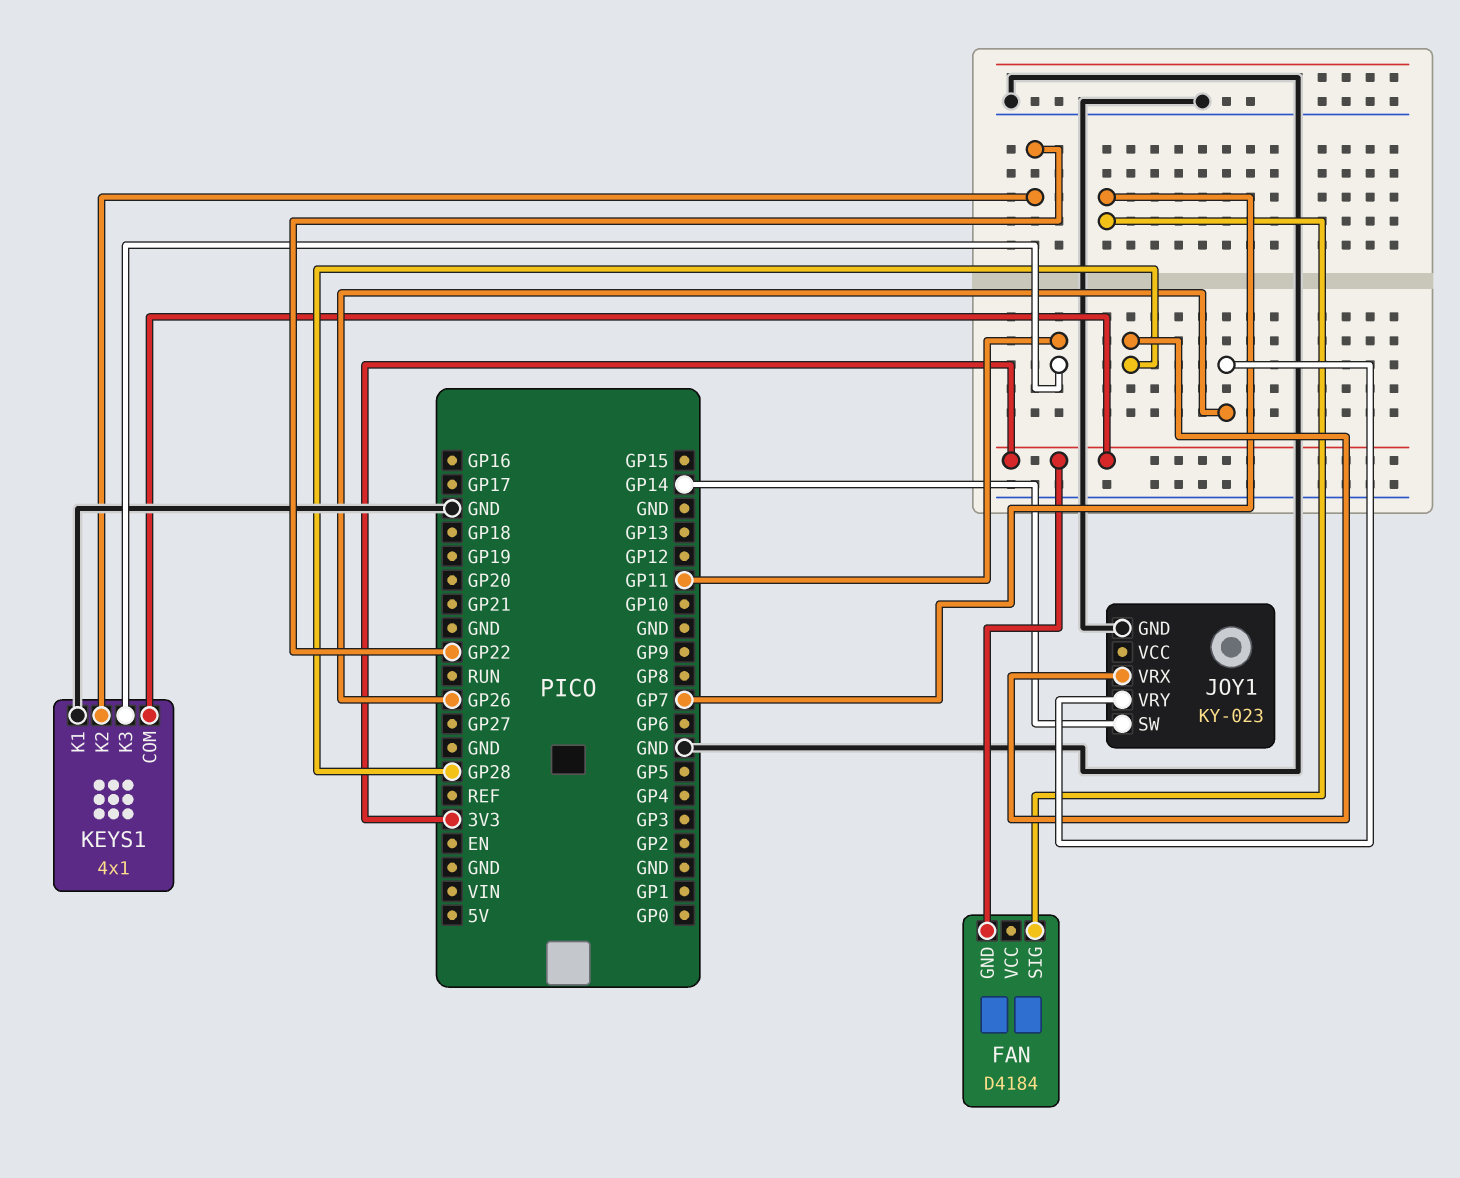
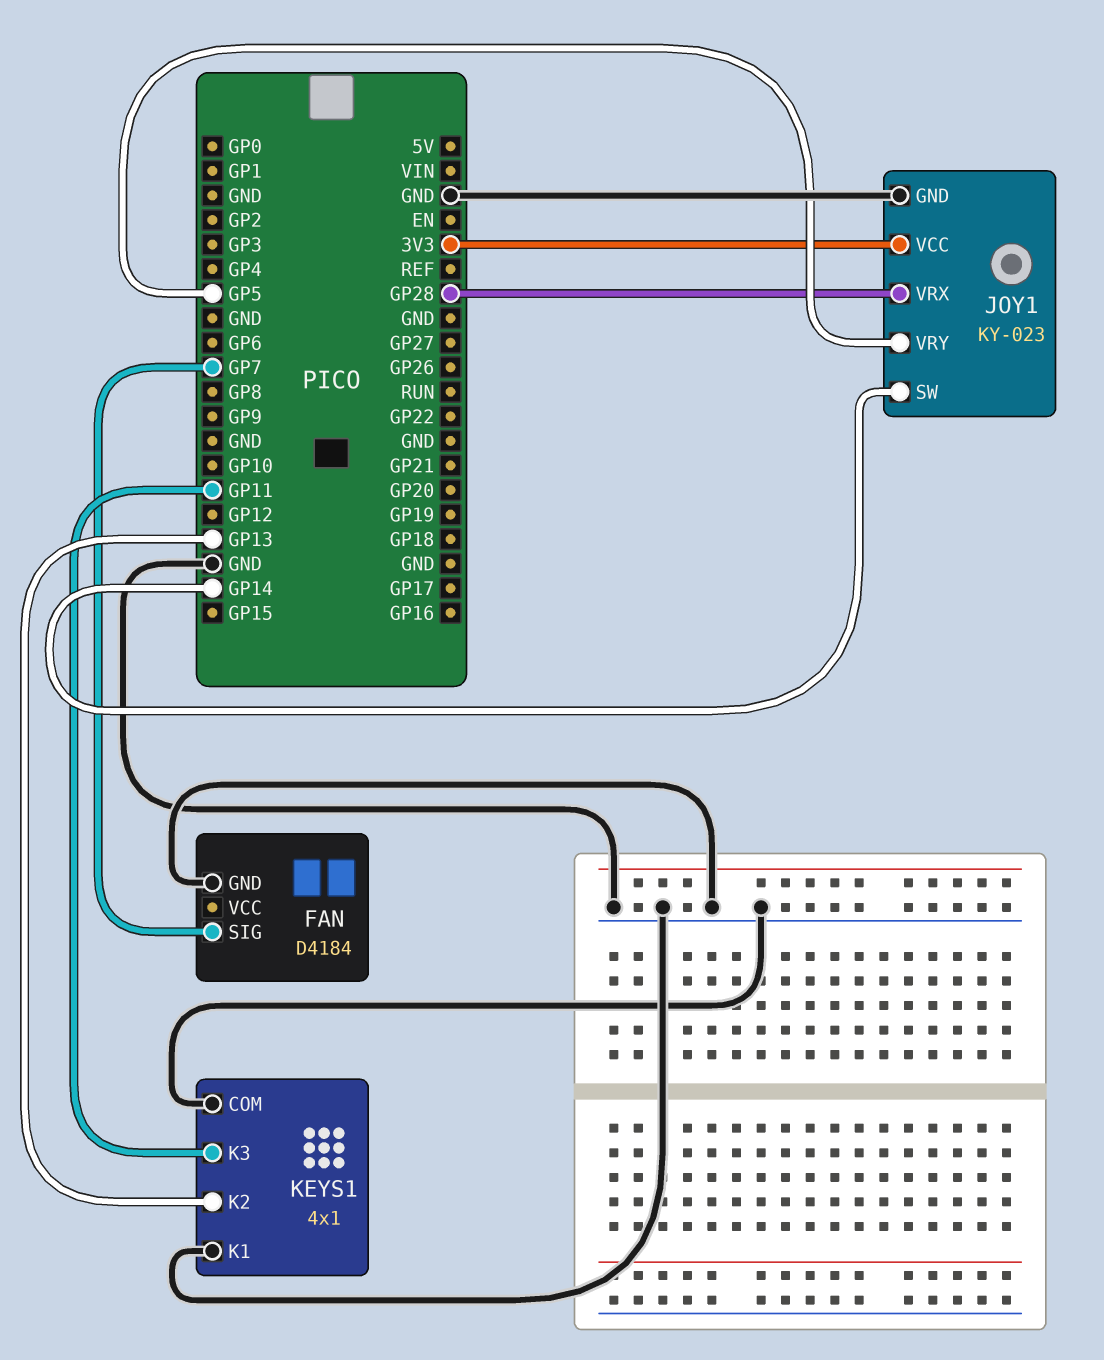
FAN pin GND: 3V3 -> GND
JOY1 pin VCC: none -> 3V3
JOY1 pin VRY: GP26 -> GP5
KEYS1 pin COM: 3V3 -> GND
KEYS1 pin K2: GP22 -> GP13

